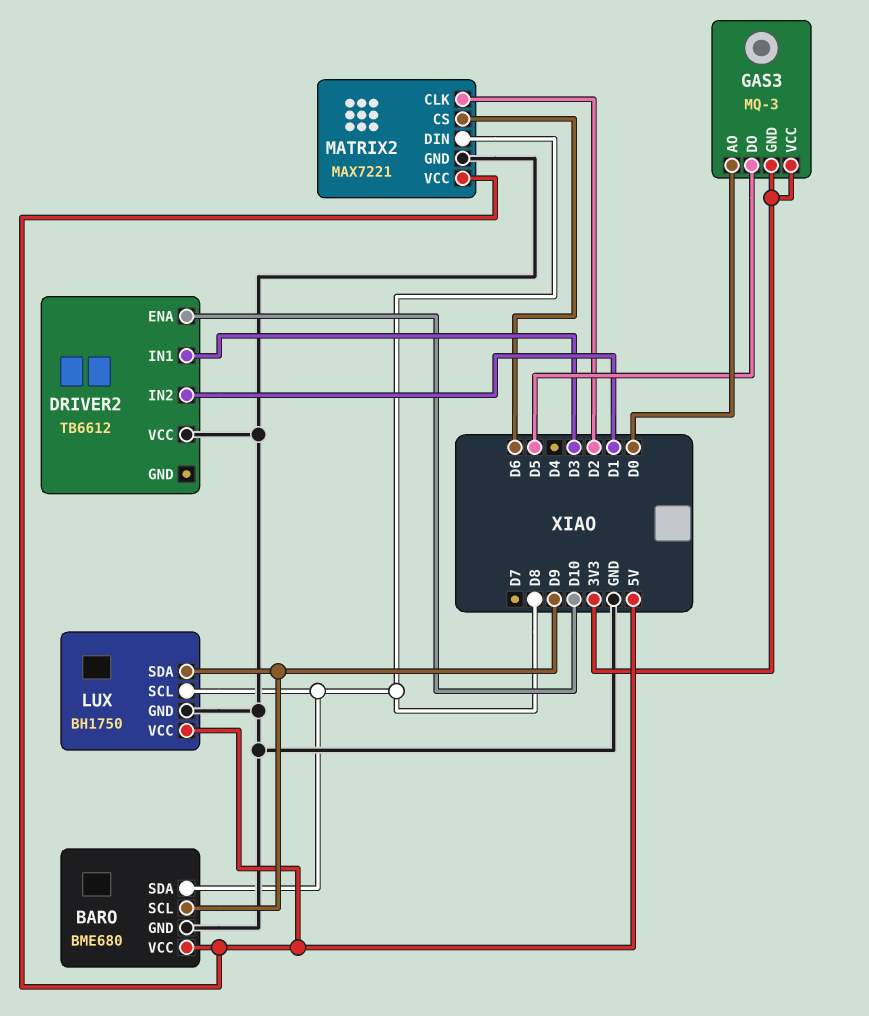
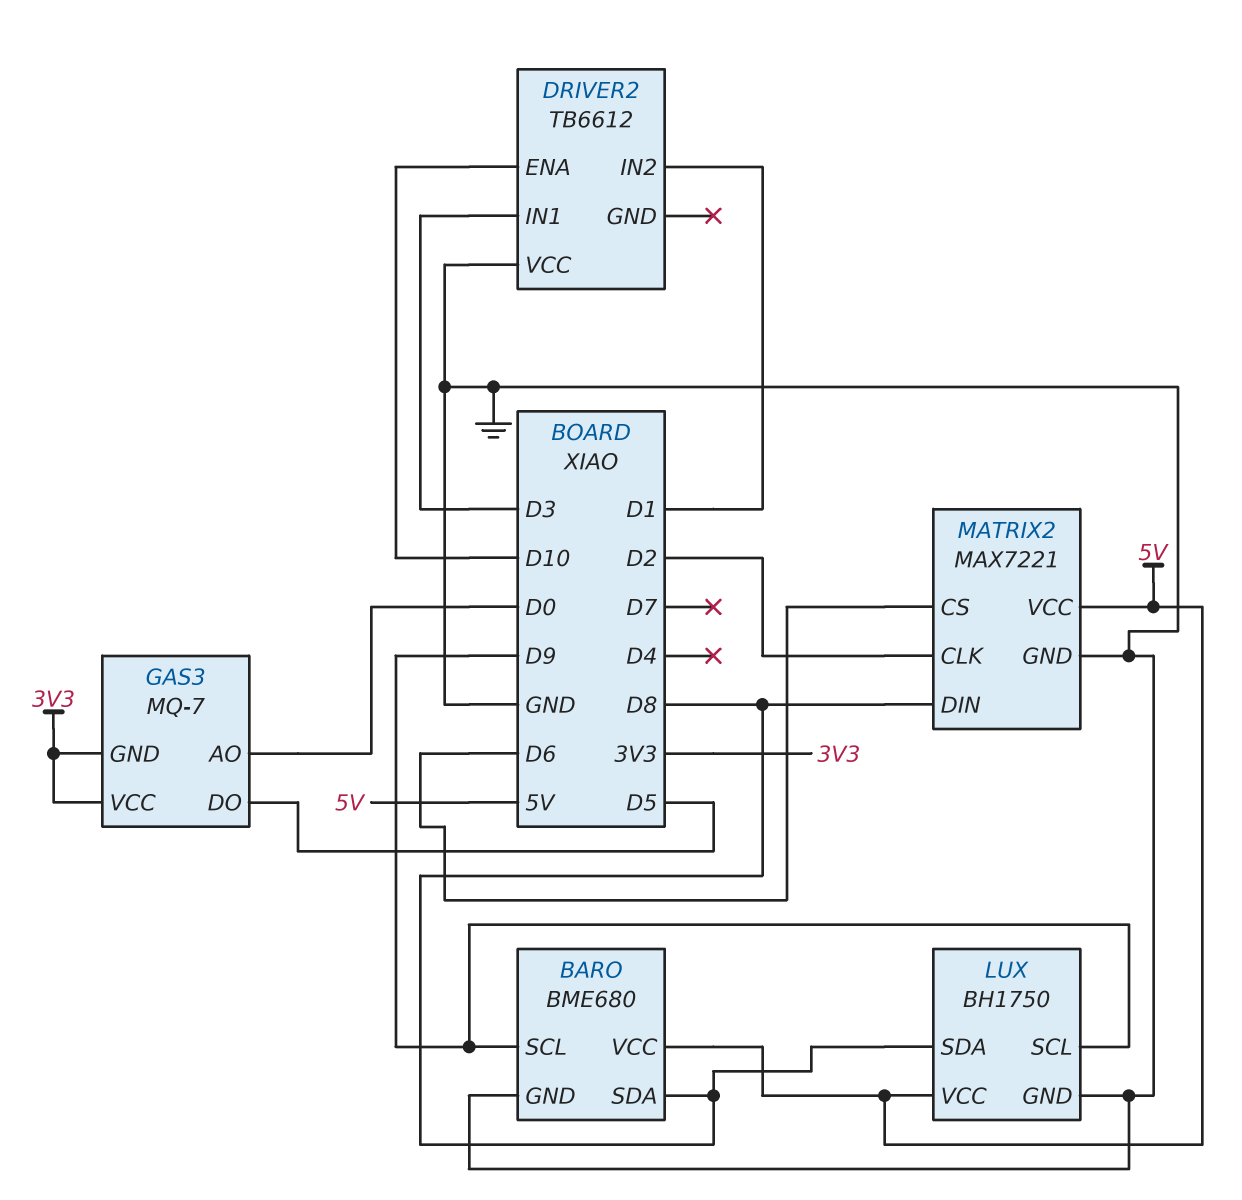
GAS3: MQ-3 -> MQ-7
LUX pin SCL: D8 -> D9
LUX pin SDA: D9 -> D8

